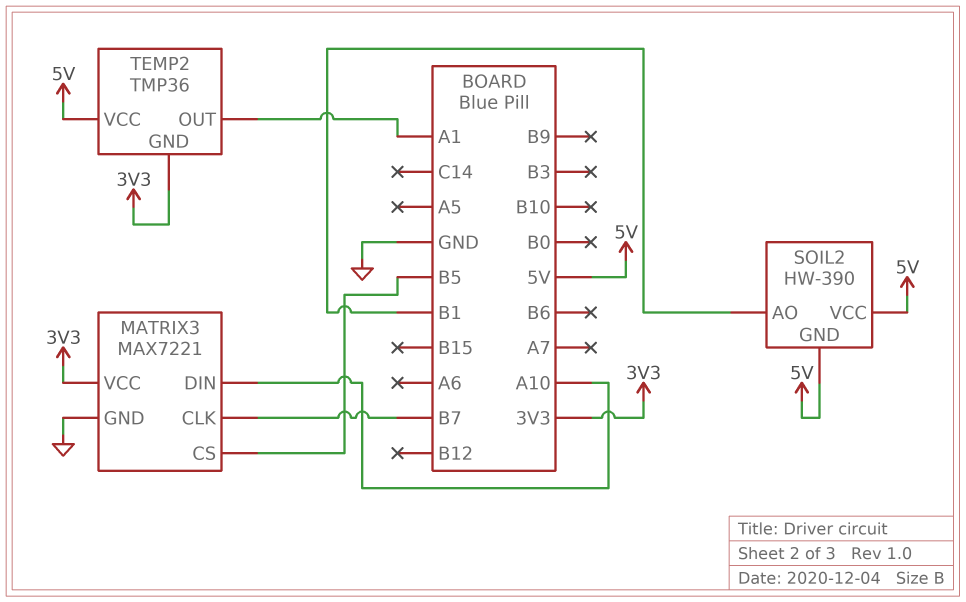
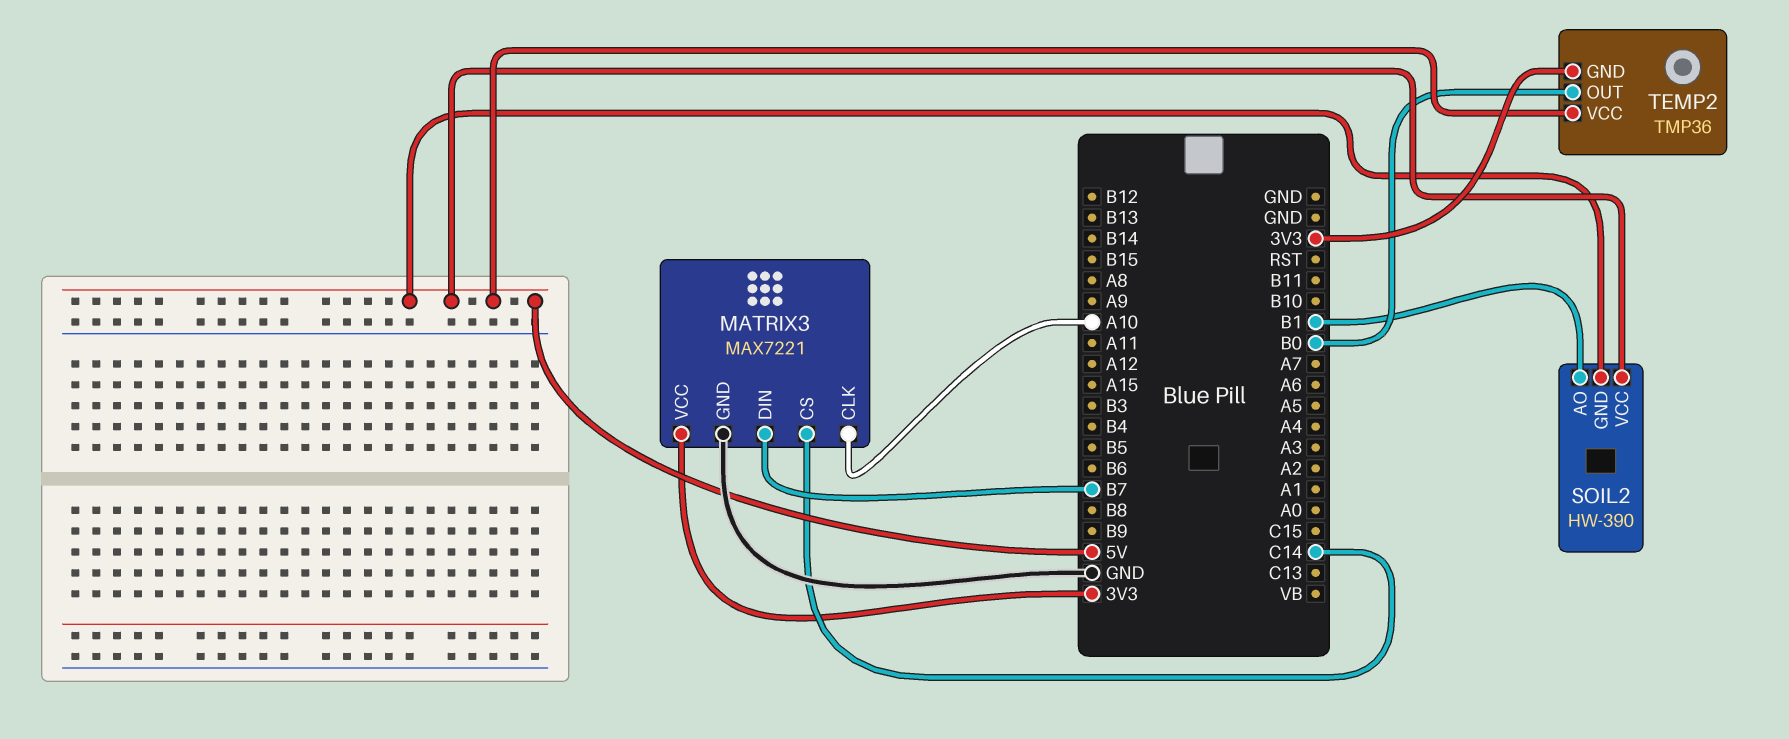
MATRIX3 pin CLK: B7 -> A10
MATRIX3 pin CS: B5 -> C14
MATRIX3 pin DIN: A10 -> B7
TEMP2 pin OUT: A1 -> B0

